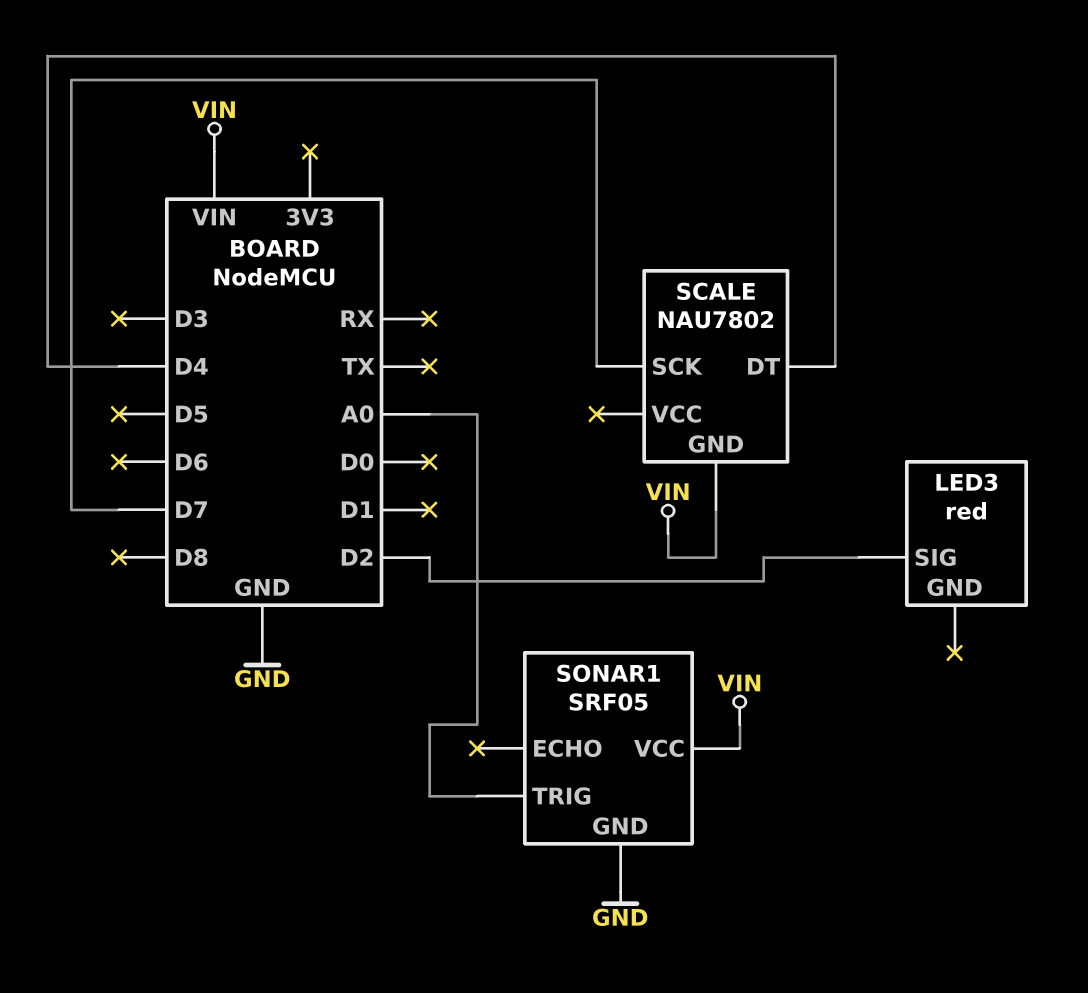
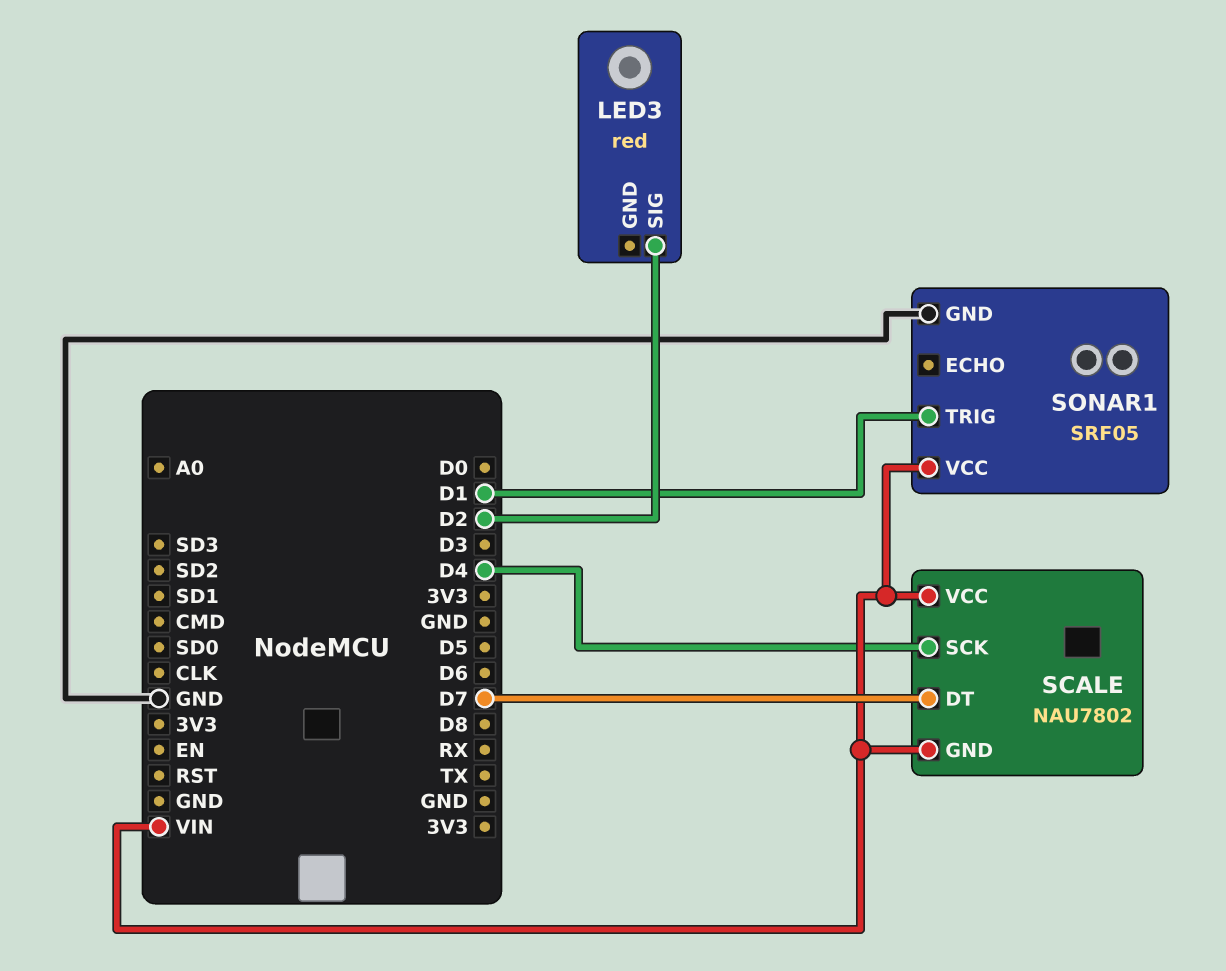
SCALE pin DT: D4 -> D7
SCALE pin SCK: D7 -> D4
SCALE pin VCC: none -> VIN
SONAR1 pin TRIG: A0 -> D1

